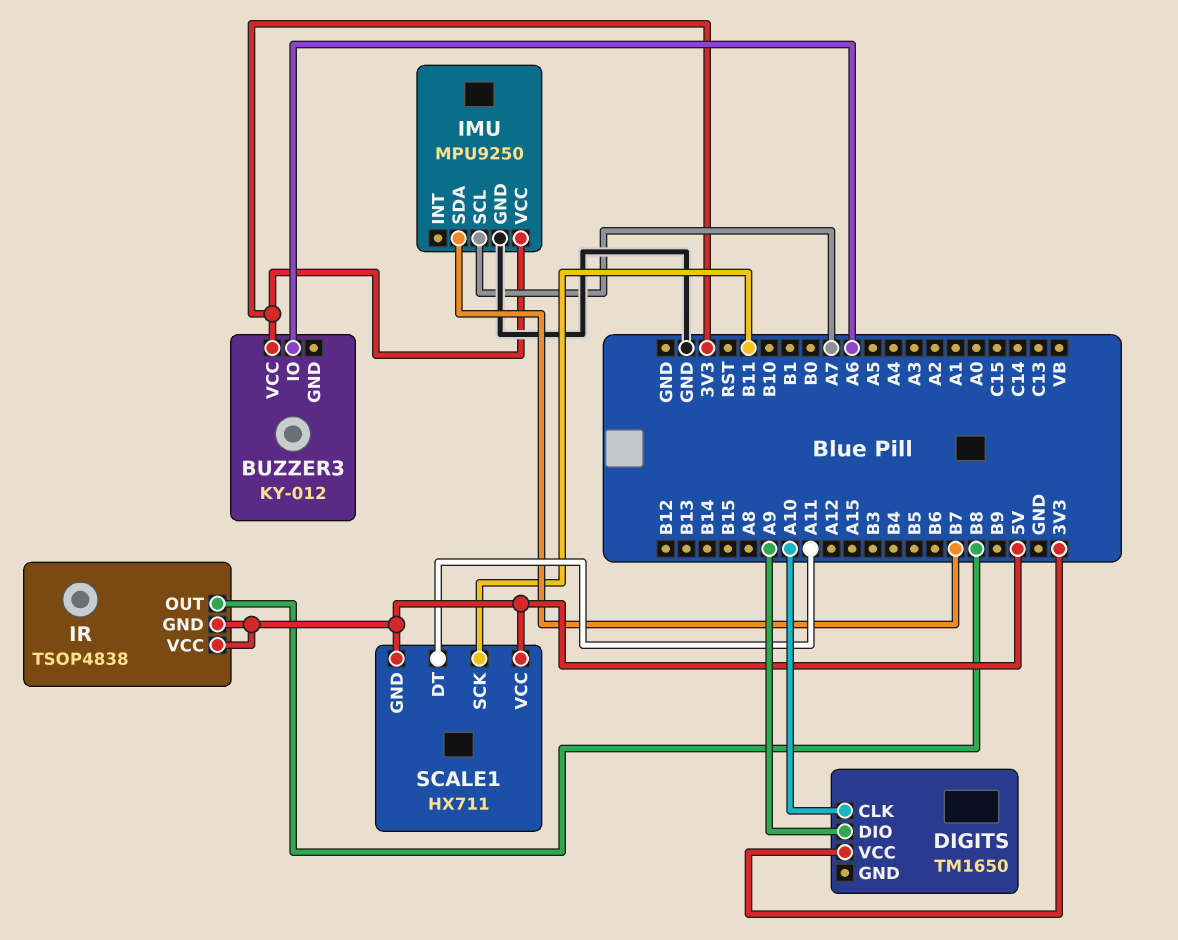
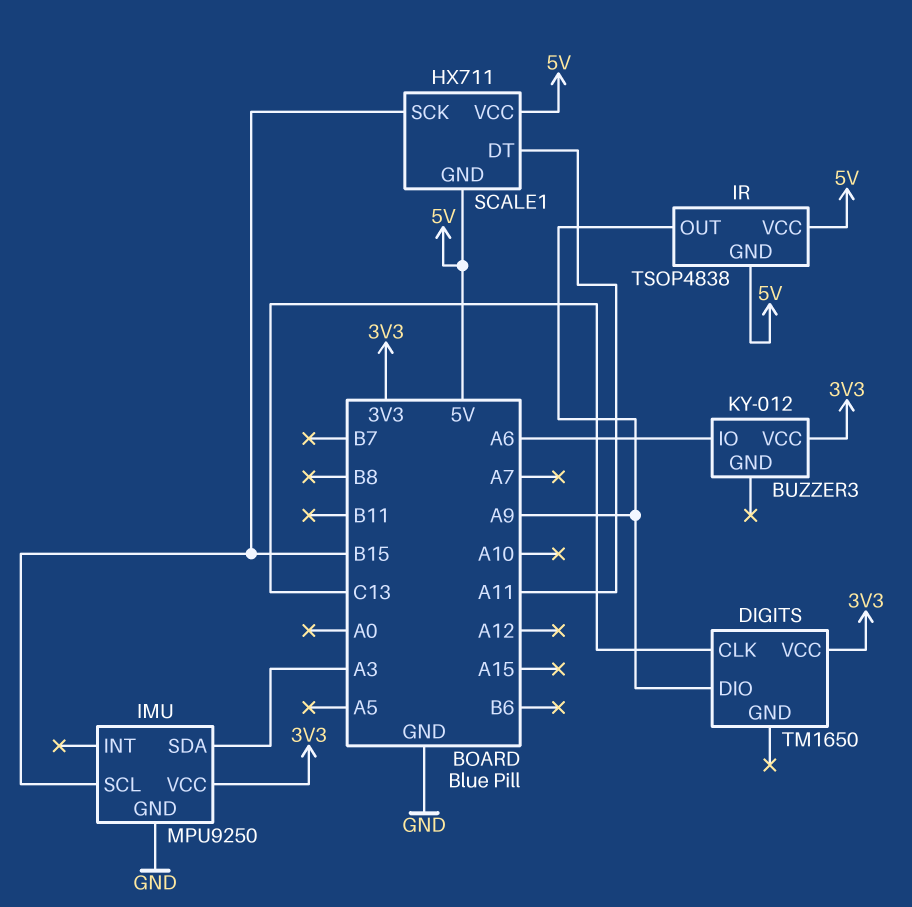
DIGITS pin CLK: A10 -> C13
IMU pin SCL: A7 -> B15
IMU pin SDA: B7 -> A3
IR pin OUT: B8 -> A9
SCALE1 pin SCK: B11 -> B15

